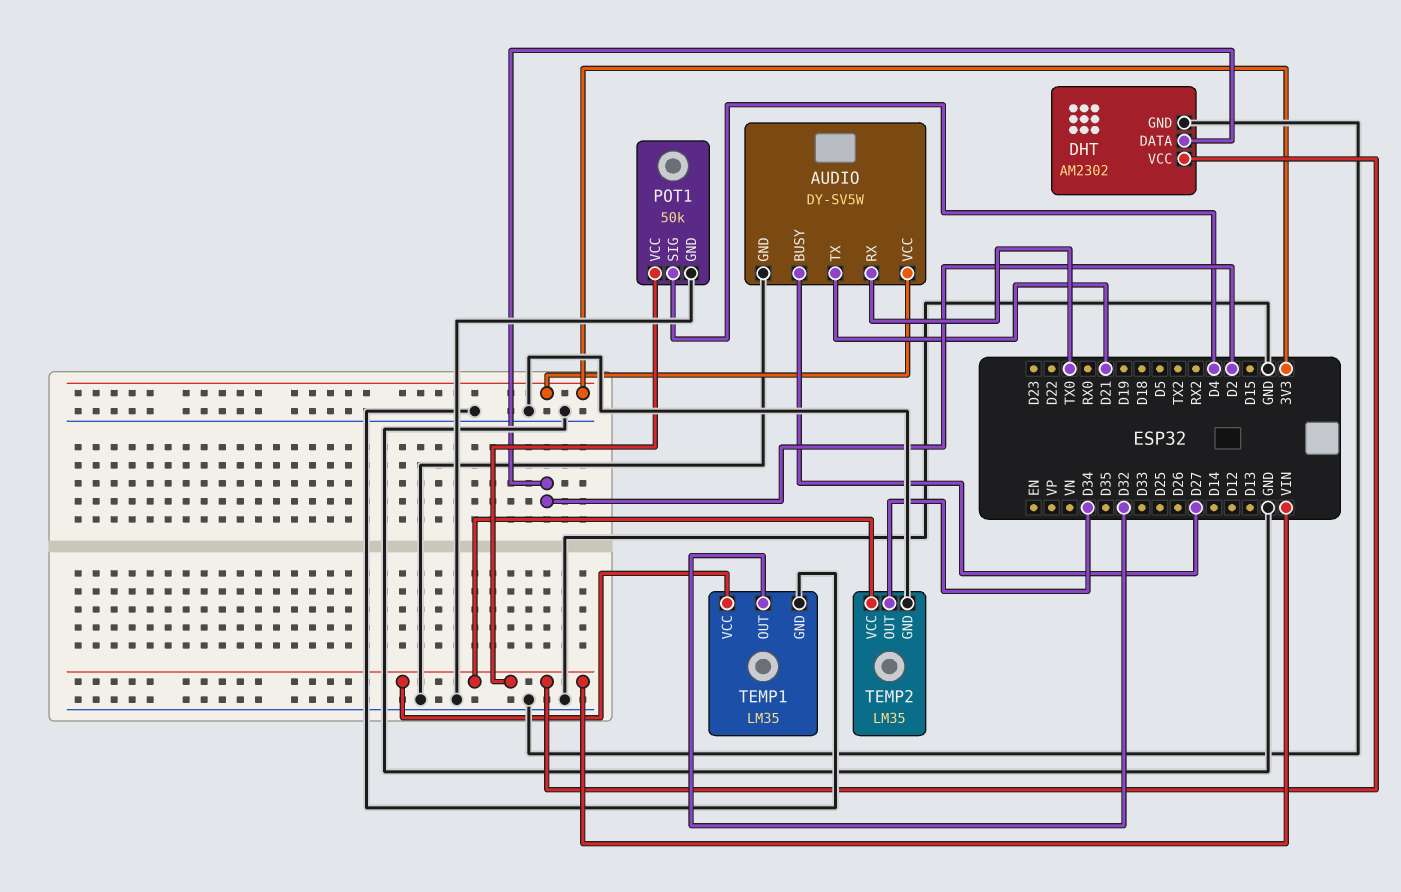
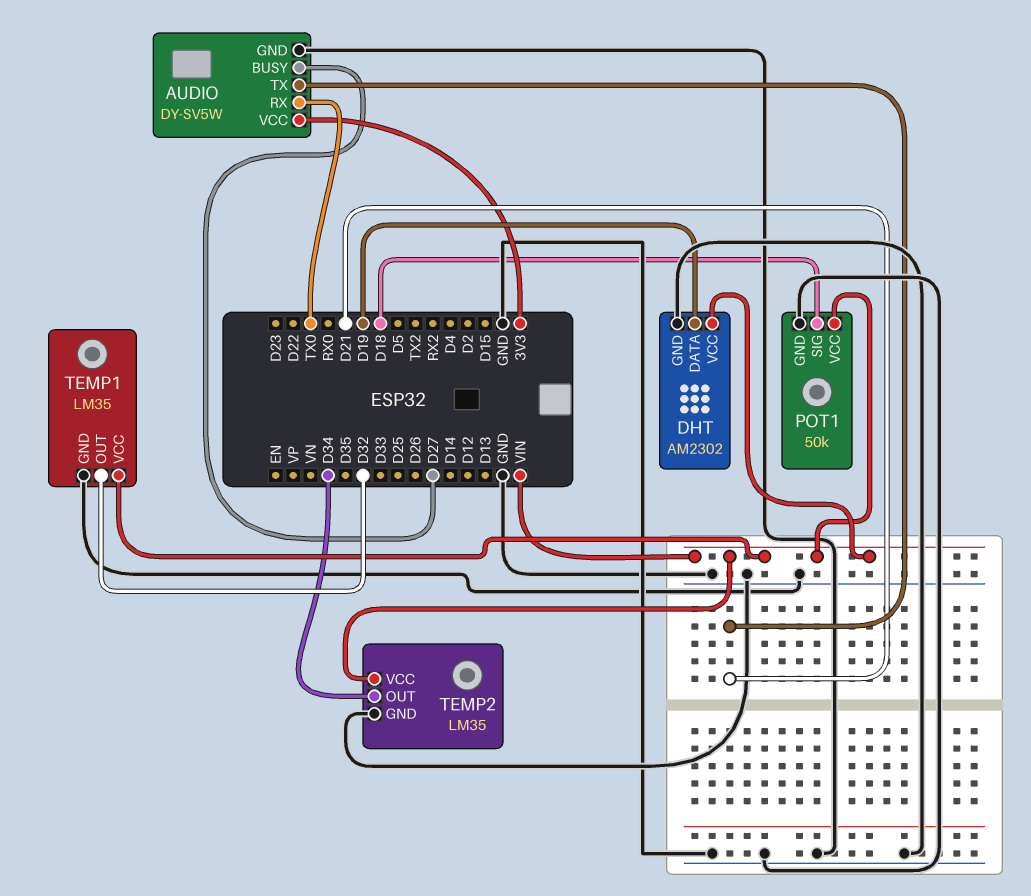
DHT pin DATA: D2 -> D19
POT1 pin SIG: D4 -> D18

